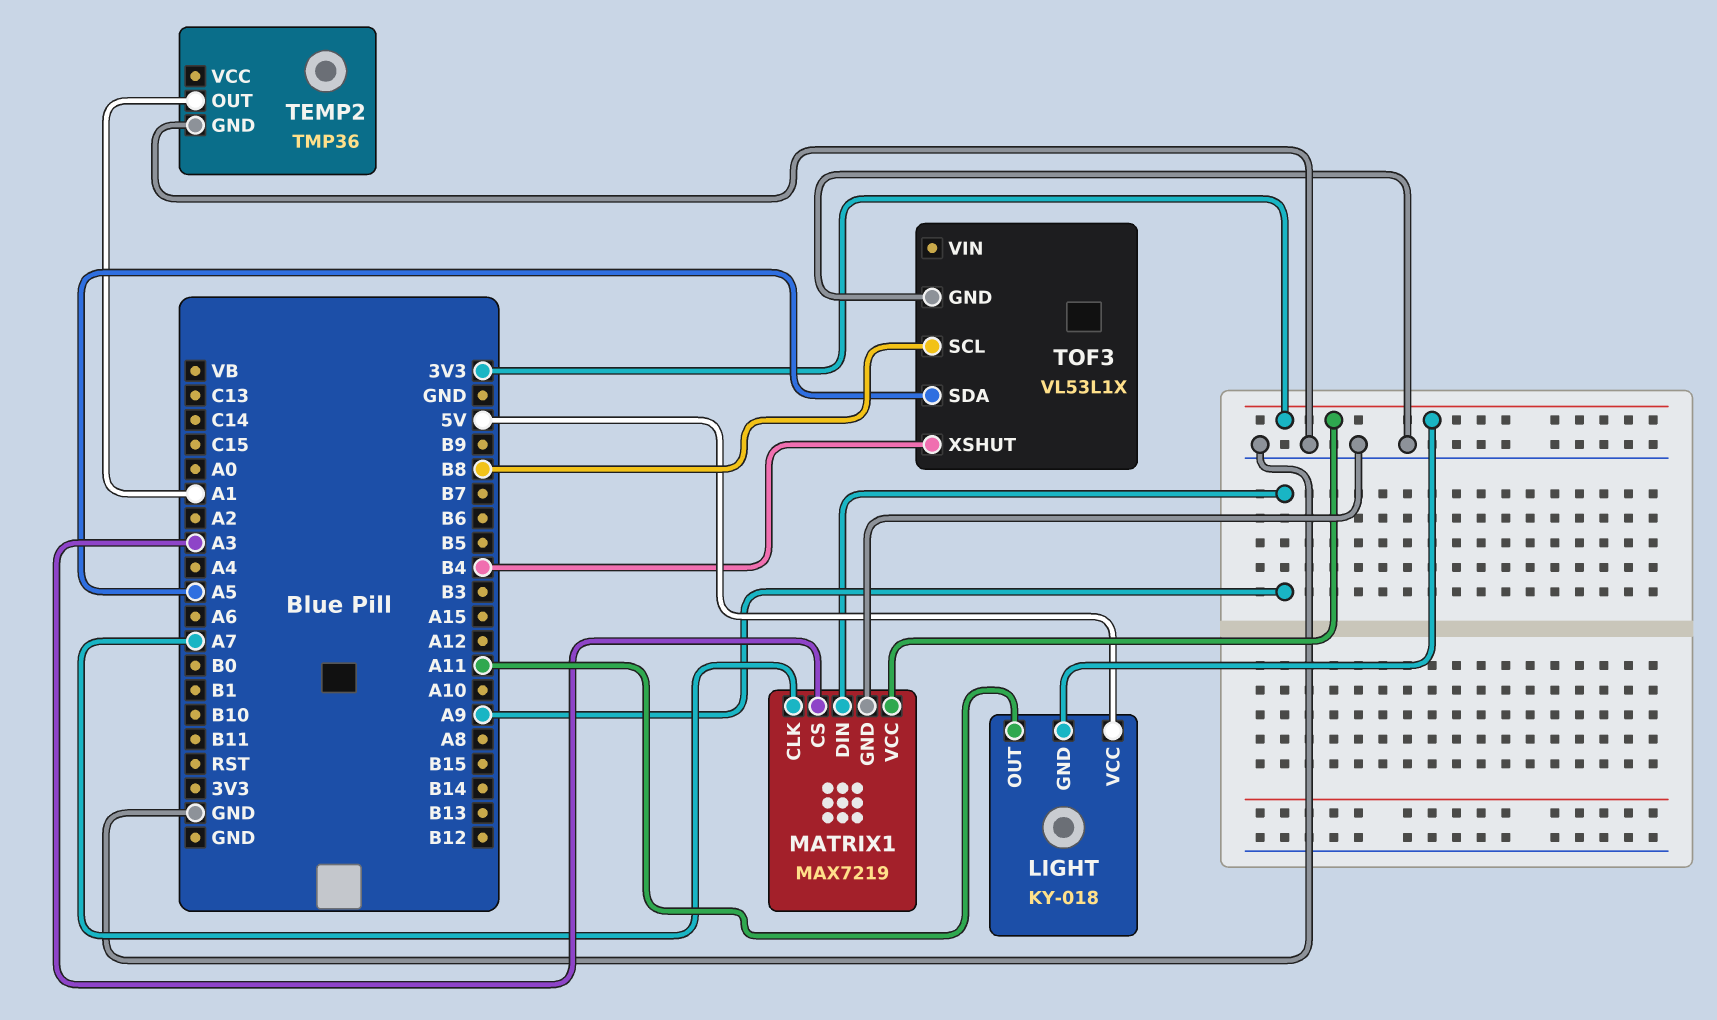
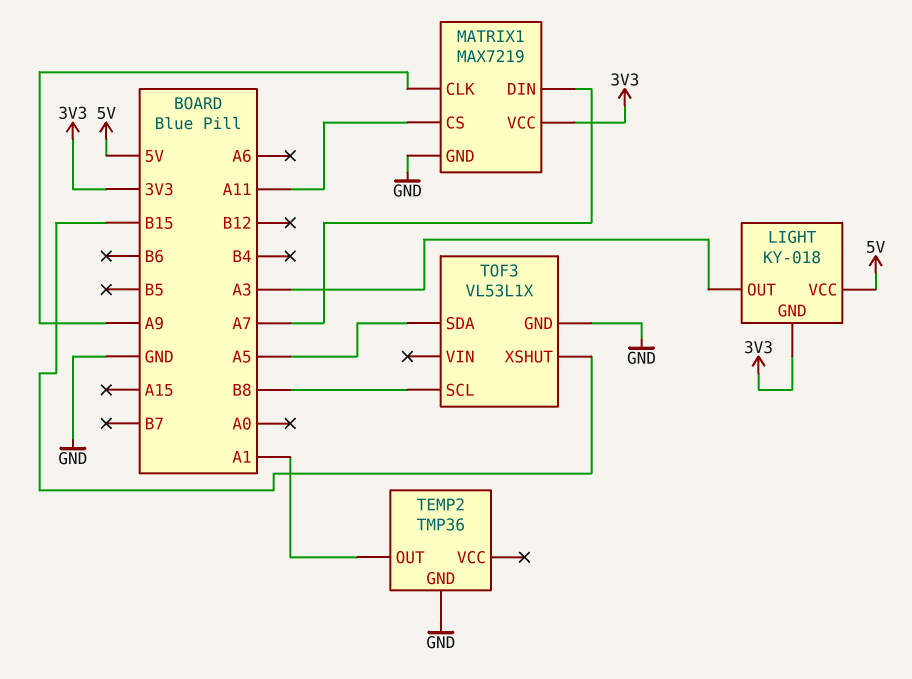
LIGHT pin OUT: A11 -> A3
MATRIX1 pin CLK: A7 -> A9
MATRIX1 pin CS: A3 -> A11
MATRIX1 pin DIN: A9 -> A7
TOF3 pin XSHUT: B4 -> B15

